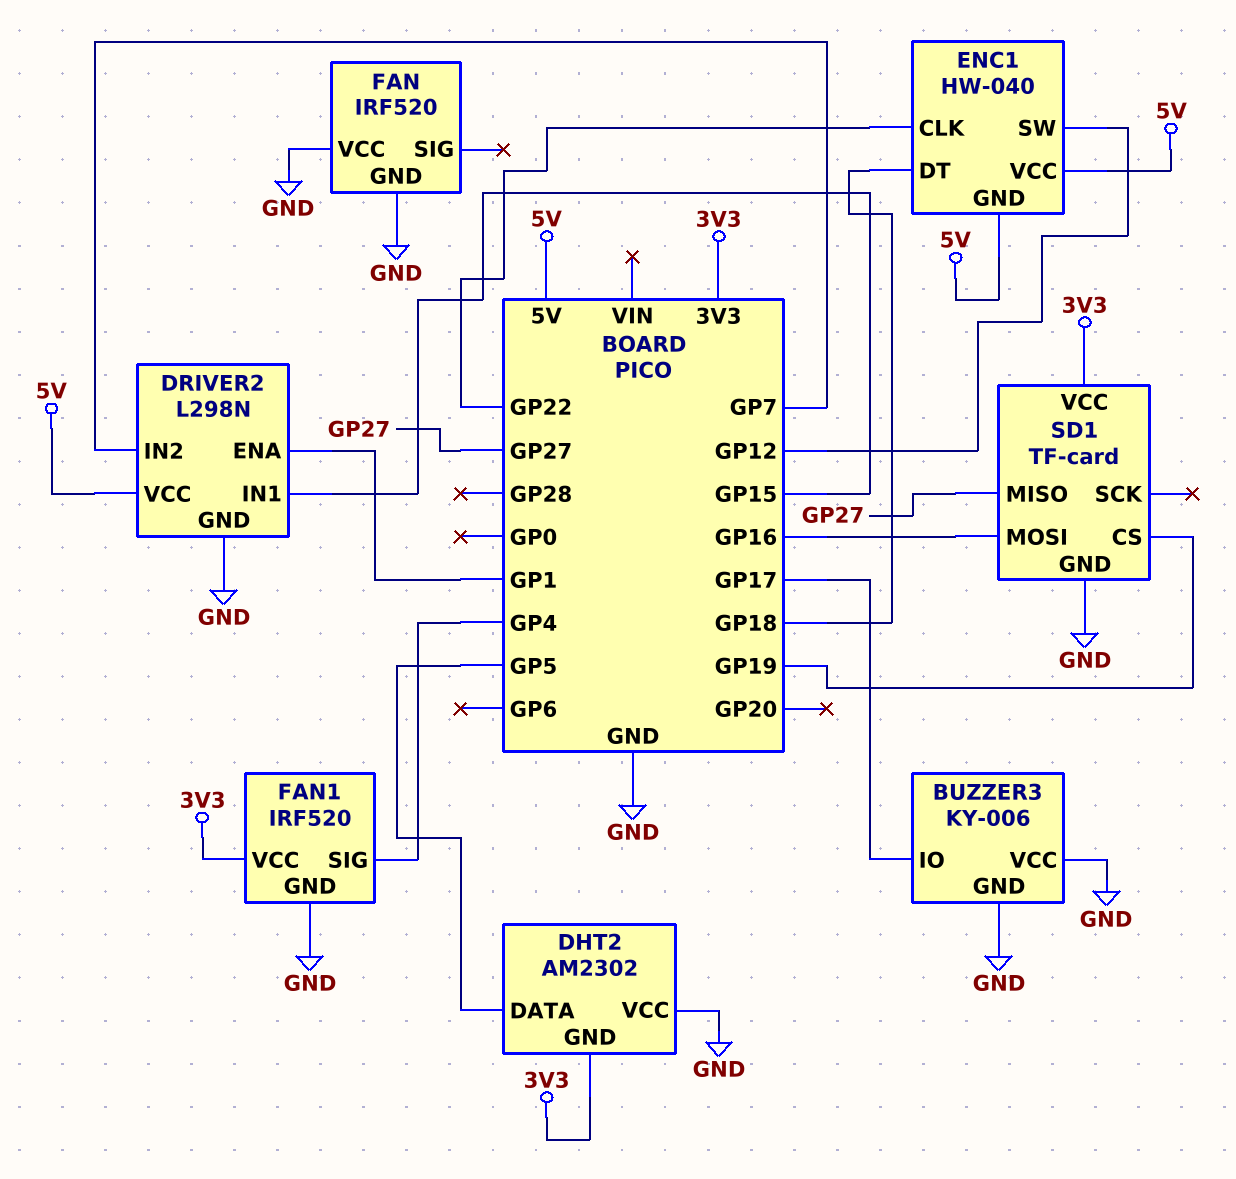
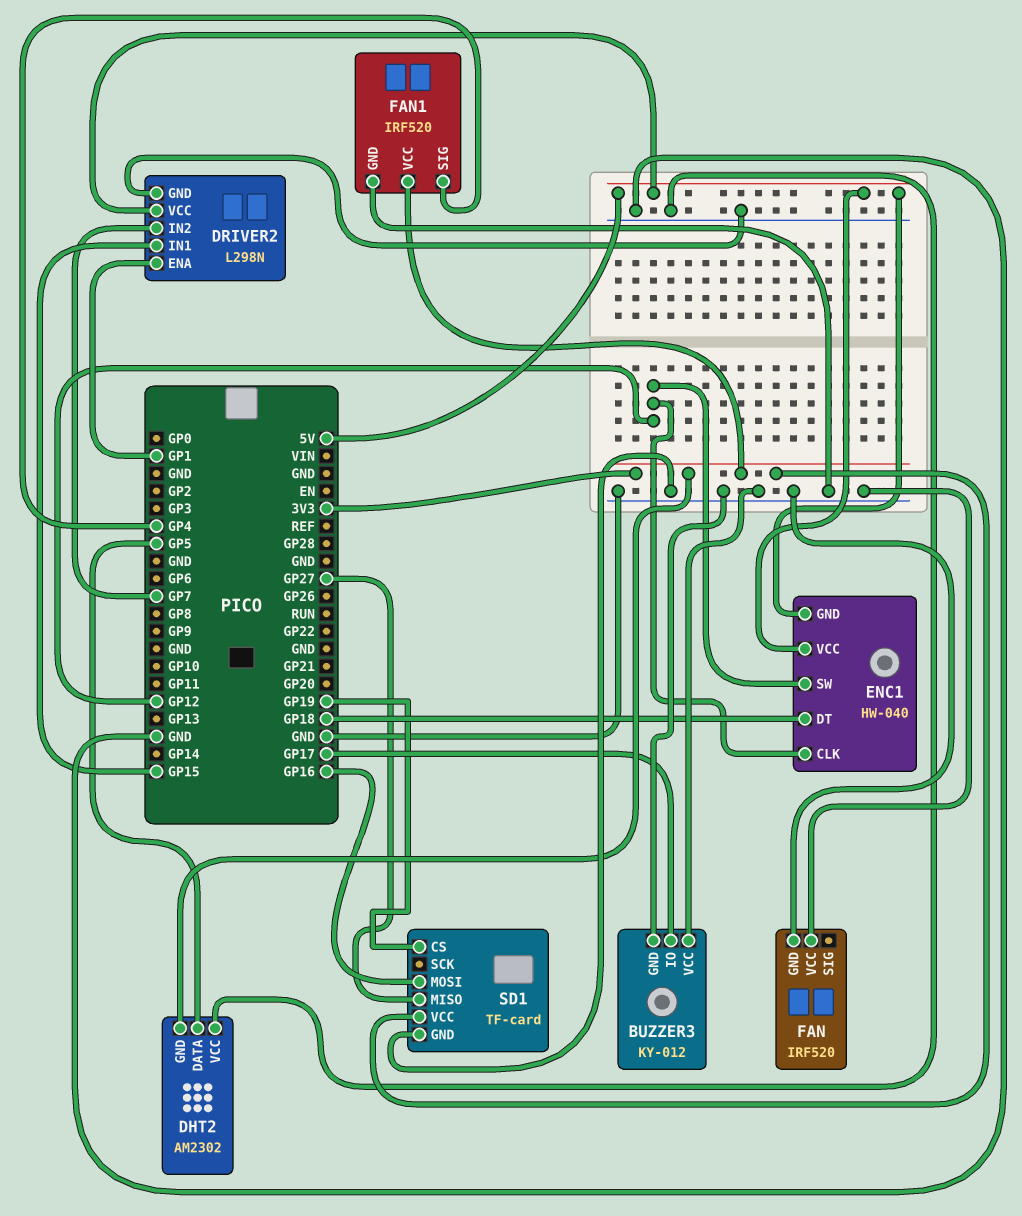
BUZZER3: KY-006 -> KY-012
ENC1 pin CLK: GP22 -> GP12

